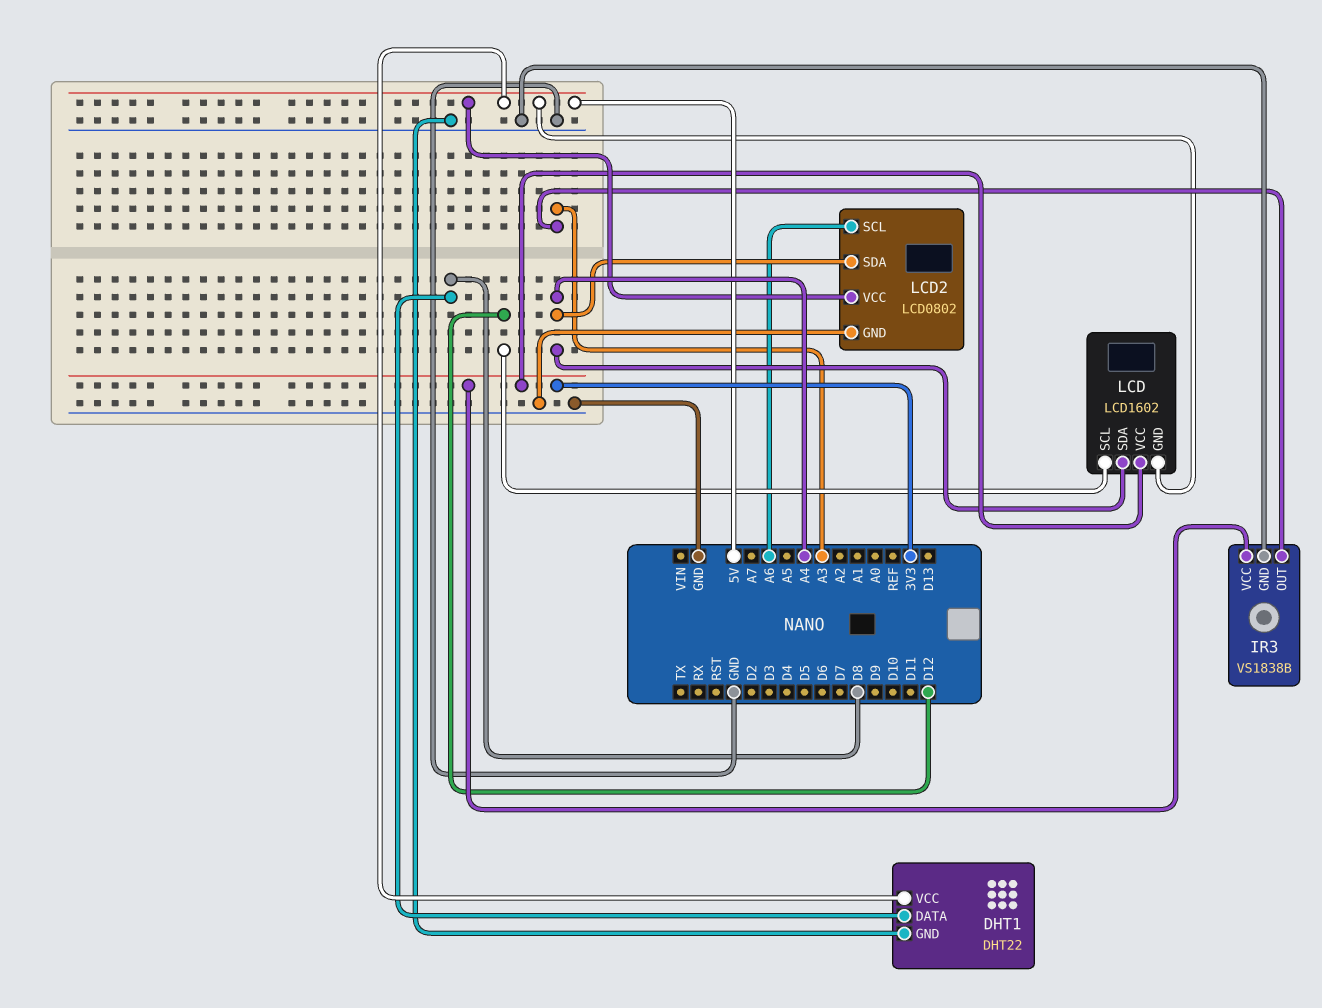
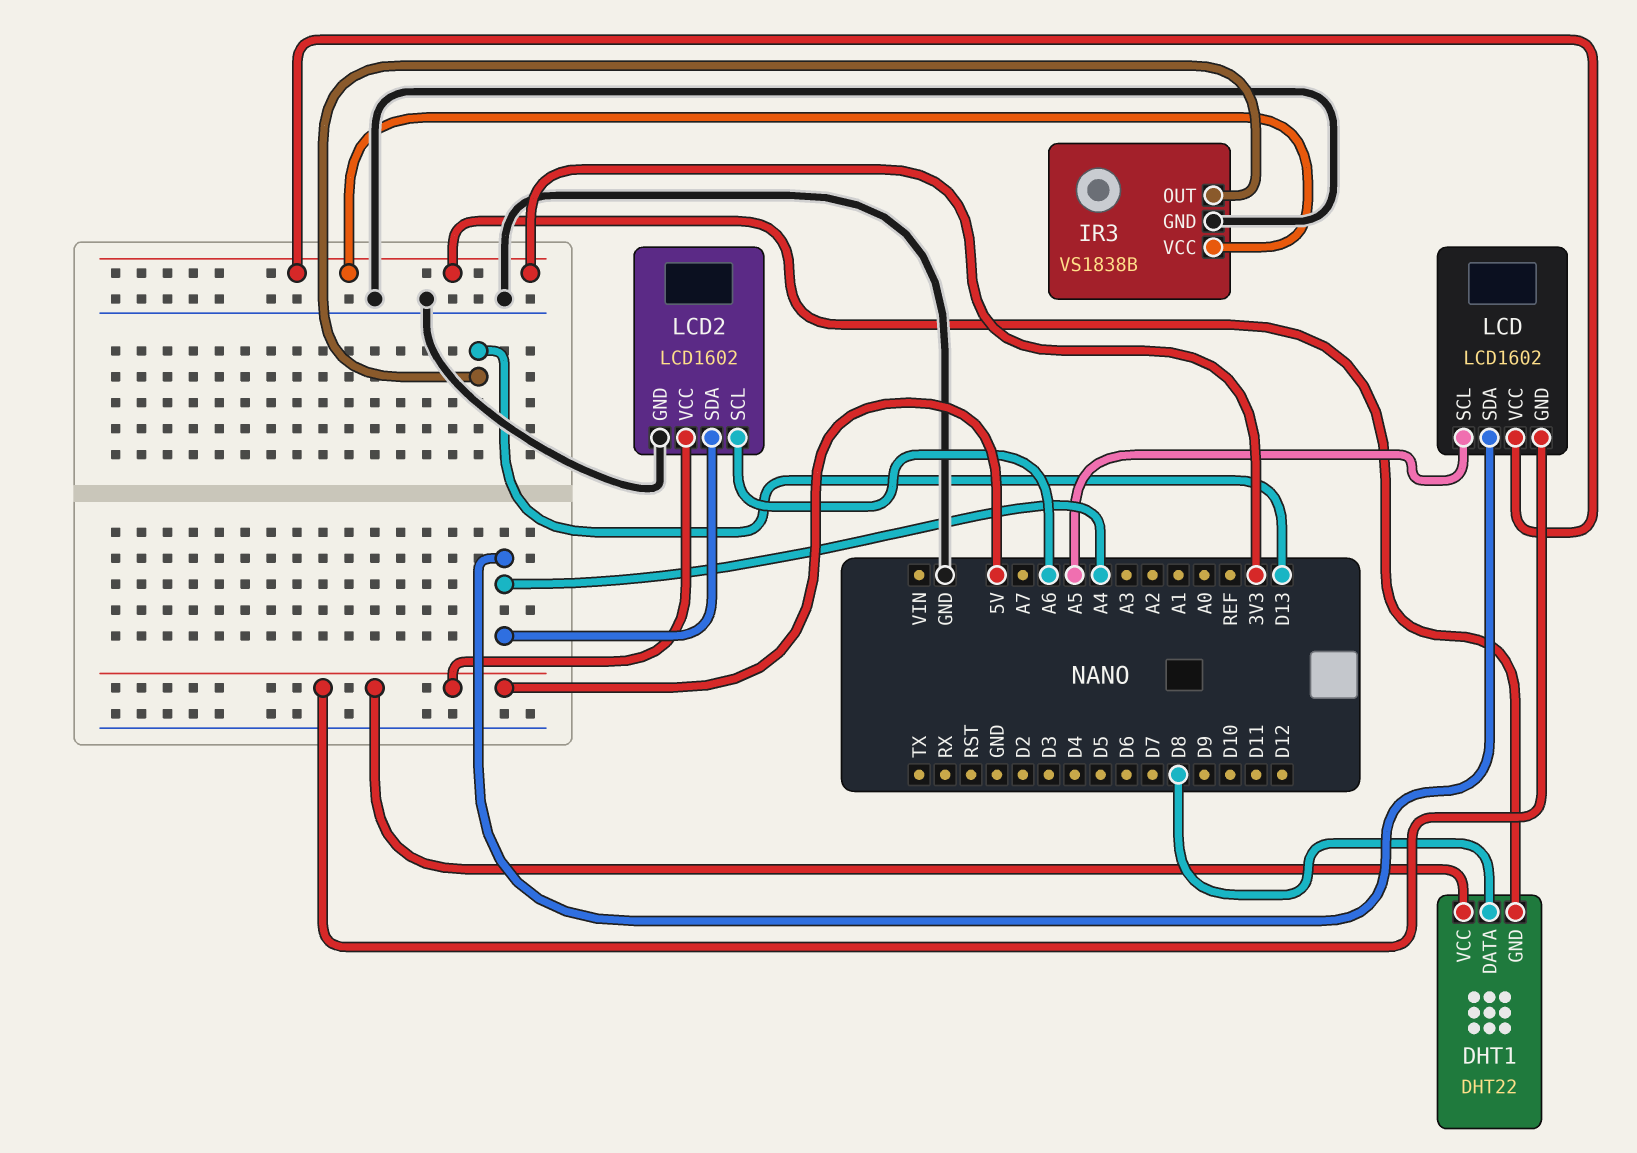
DHT1 pin GND: GND -> 3V3
IR3 pin OUT: A3 -> D13
LCD pin SCL: D12 -> A5
LCD2: LCD0802 -> LCD1602

